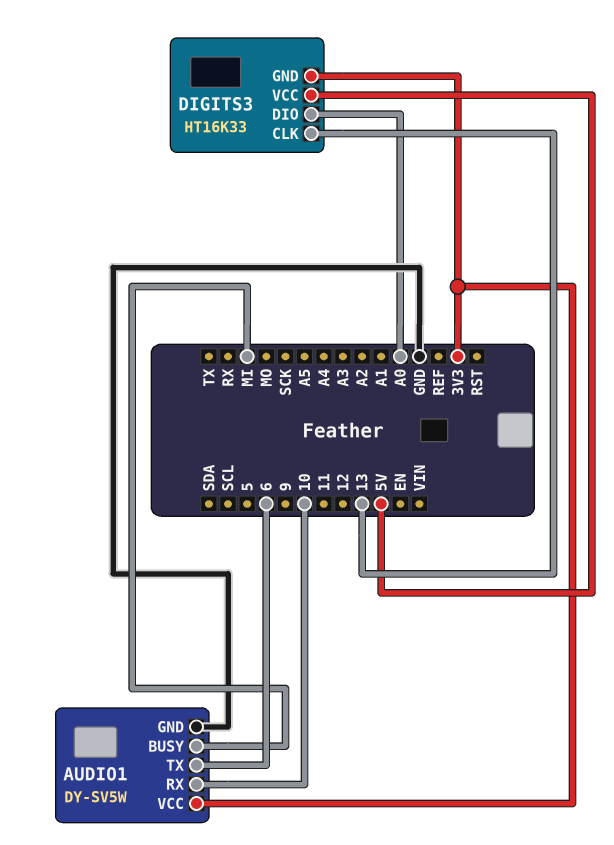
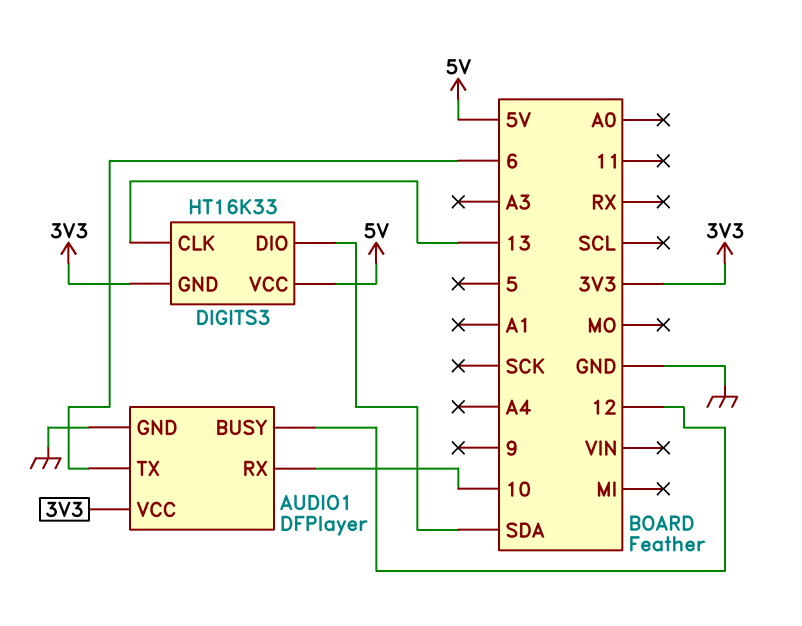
AUDIO1: DY-SV5W -> DFPlayer
AUDIO1 pin BUSY: MI -> 12
DIGITS3 pin DIO: A0 -> SDA

